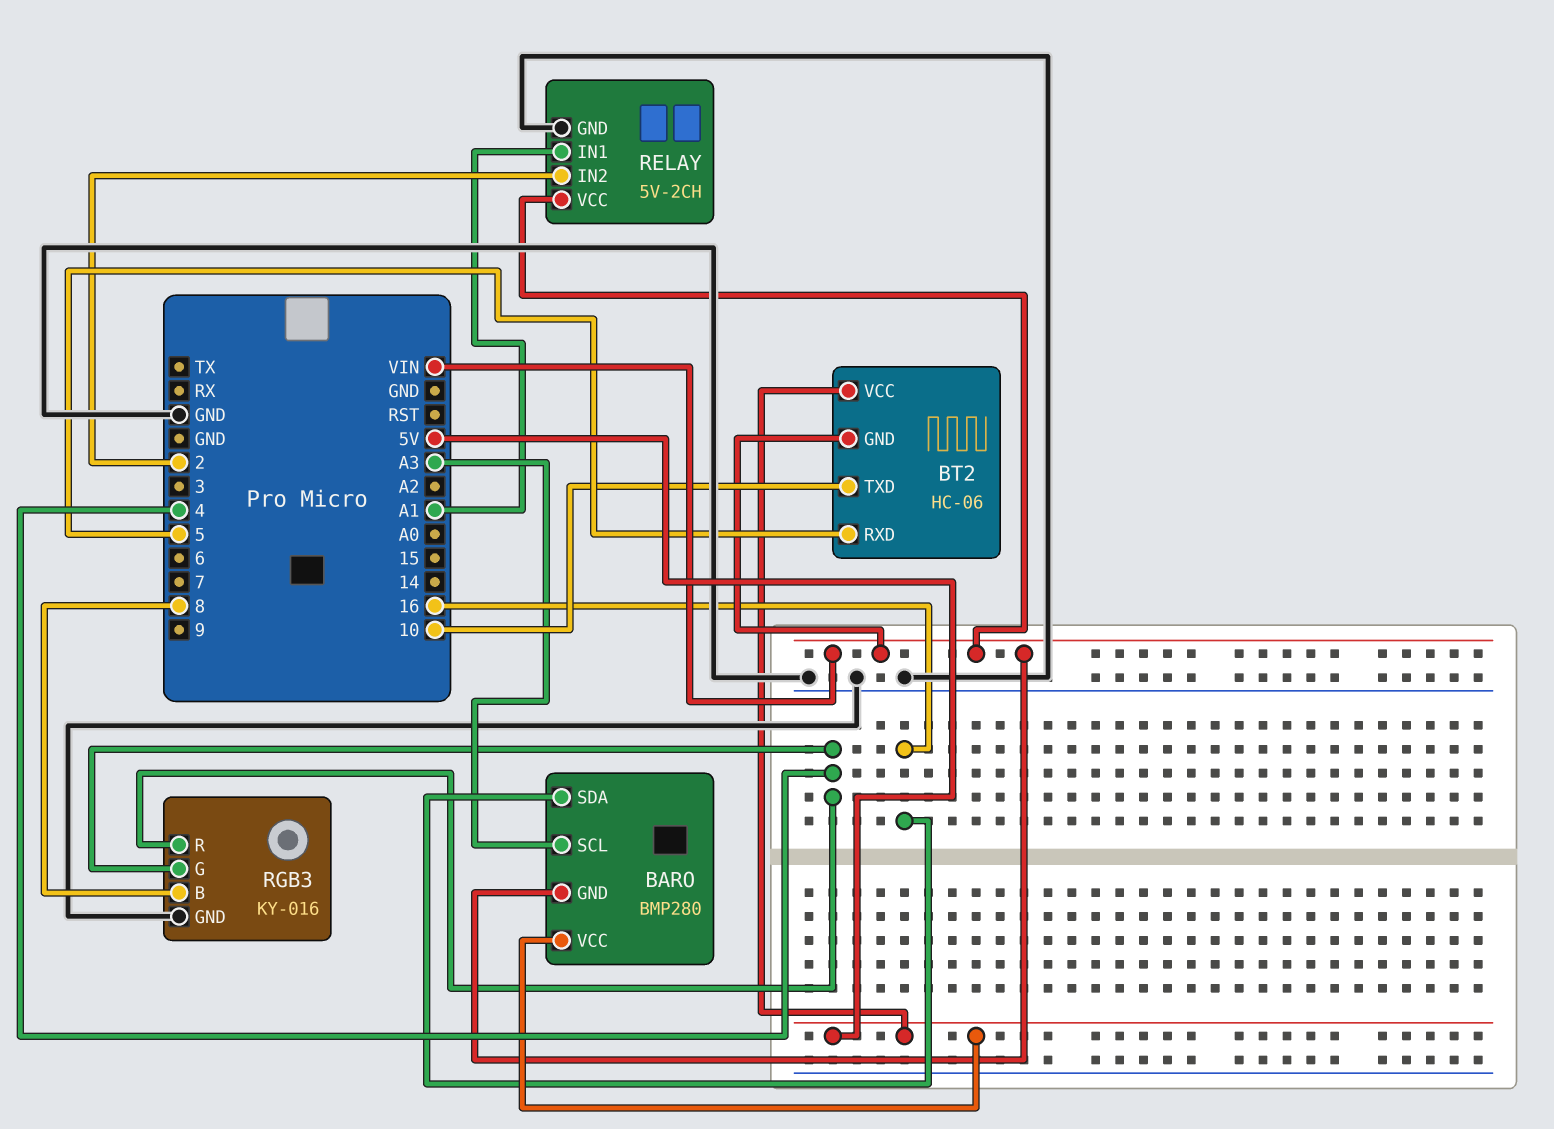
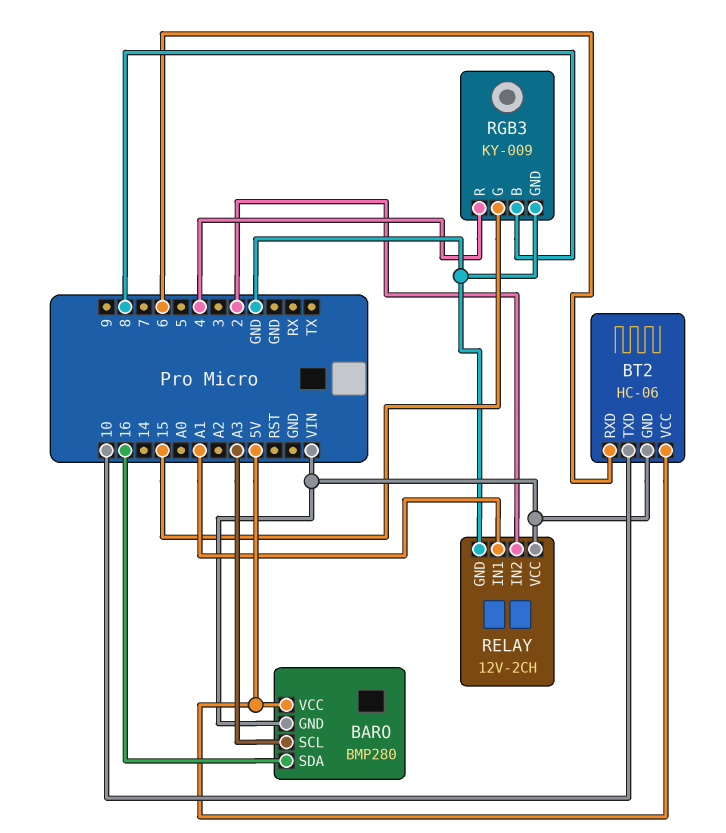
BT2 pin RXD: 5 -> 6
RELAY: 5V-2CH -> 12V-2CH
RGB3: KY-016 -> KY-009
RGB3 pin G: 4 -> 15

